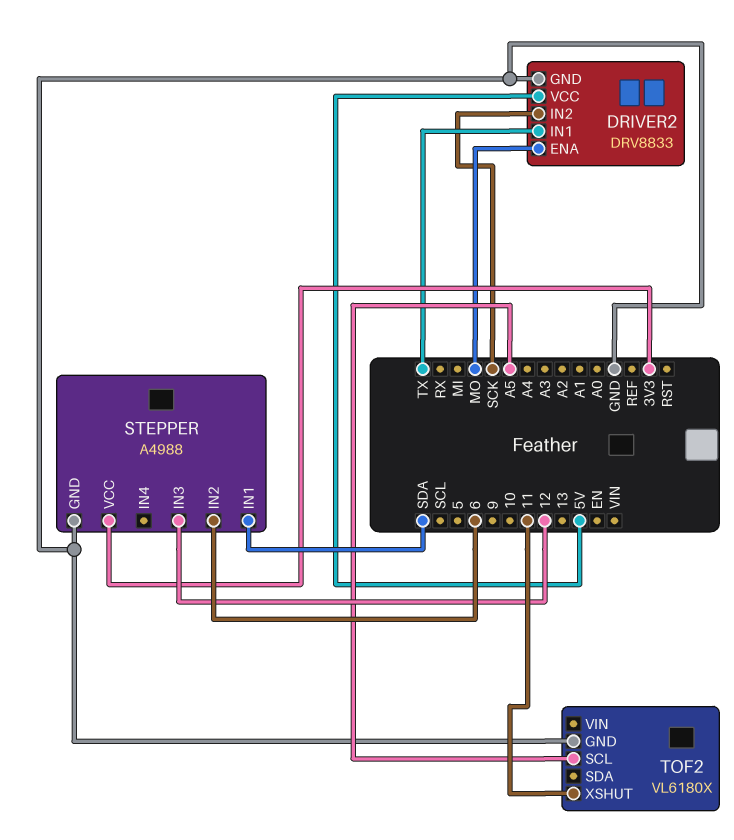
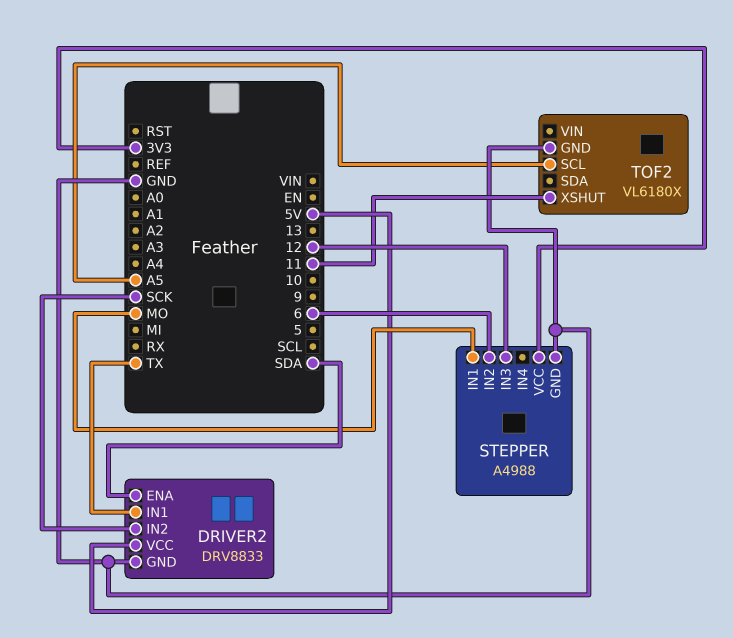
DRIVER2 pin ENA: MO -> SDA
STEPPER pin IN1: SDA -> MO

